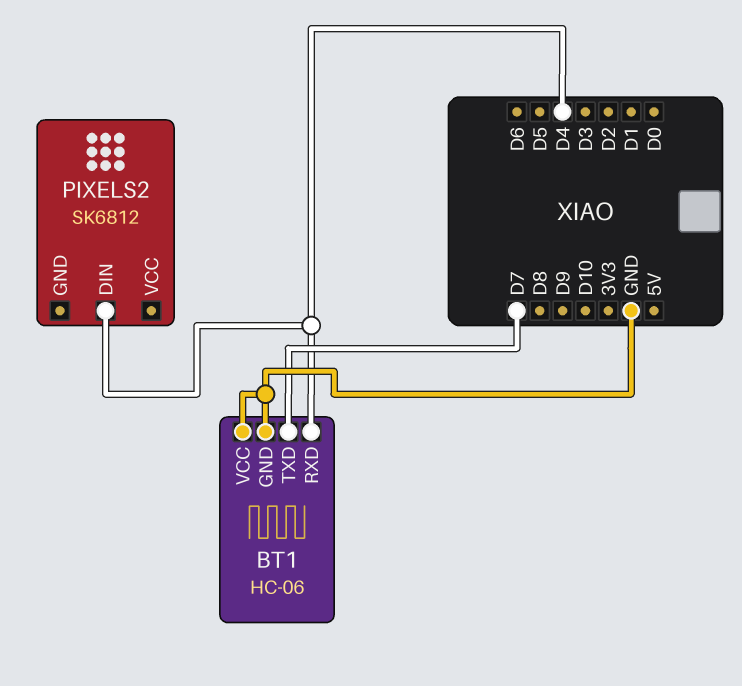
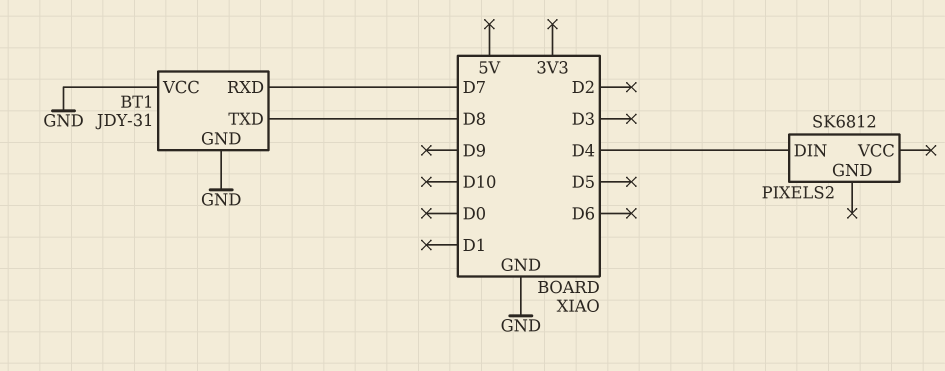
BT1: HC-06 -> JDY-31
BT1 pin RXD: D4 -> D7
BT1 pin TXD: D7 -> D8

